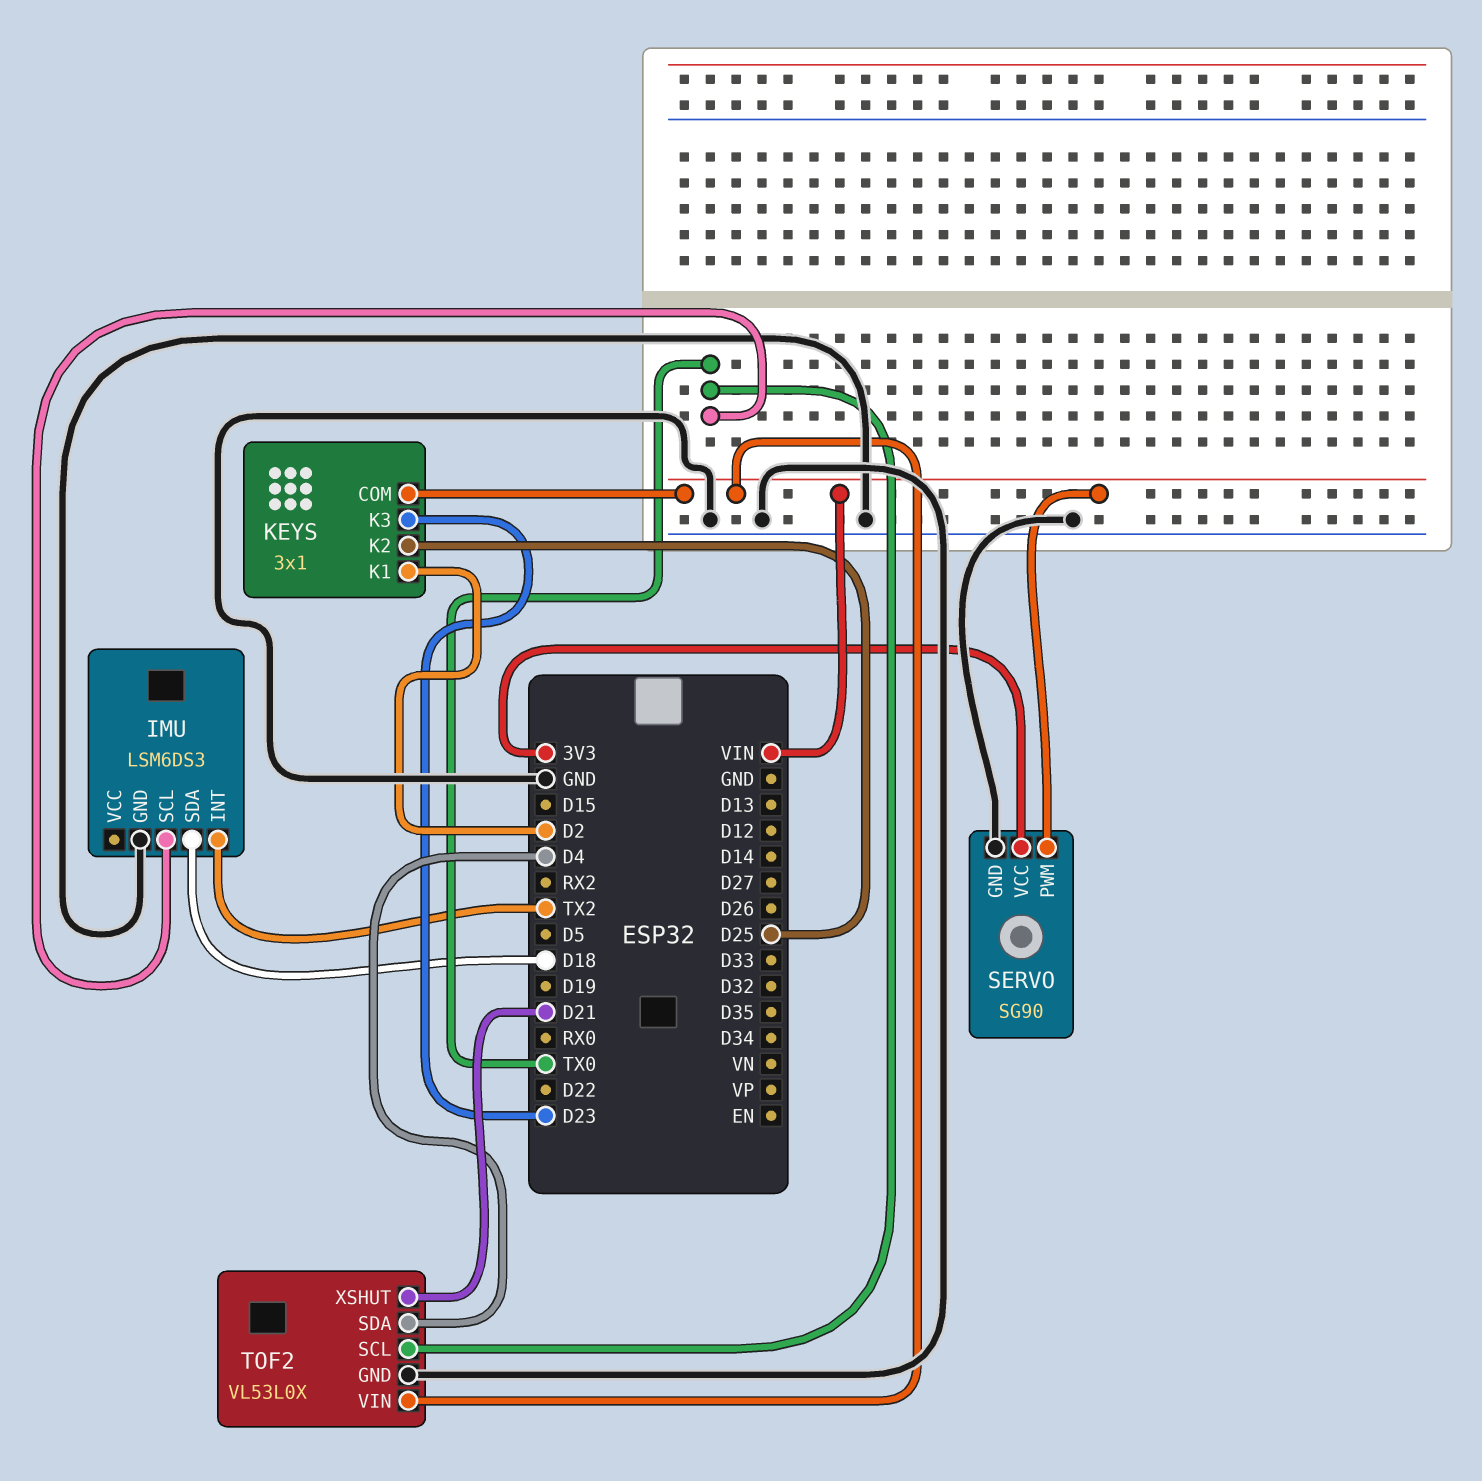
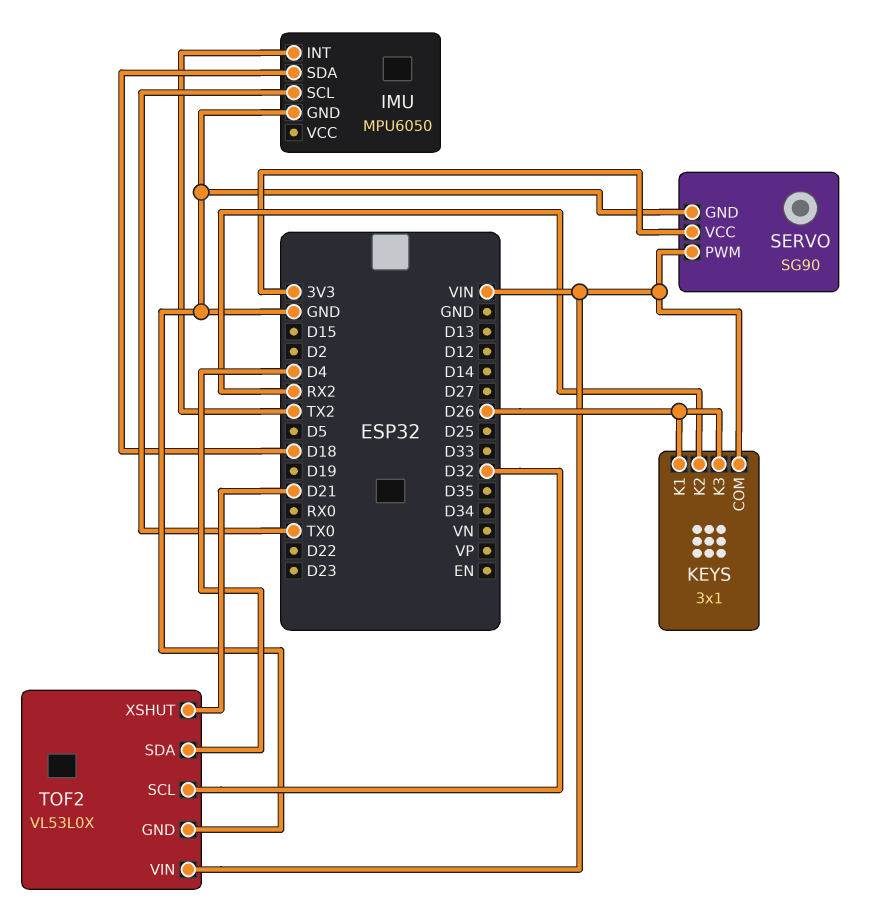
IMU: LSM6DS3 -> MPU6050
KEYS pin K1: D2 -> D26
KEYS pin K2: D25 -> RX2
KEYS pin K3: D23 -> D26
TOF2 pin SCL: TX0 -> D32

